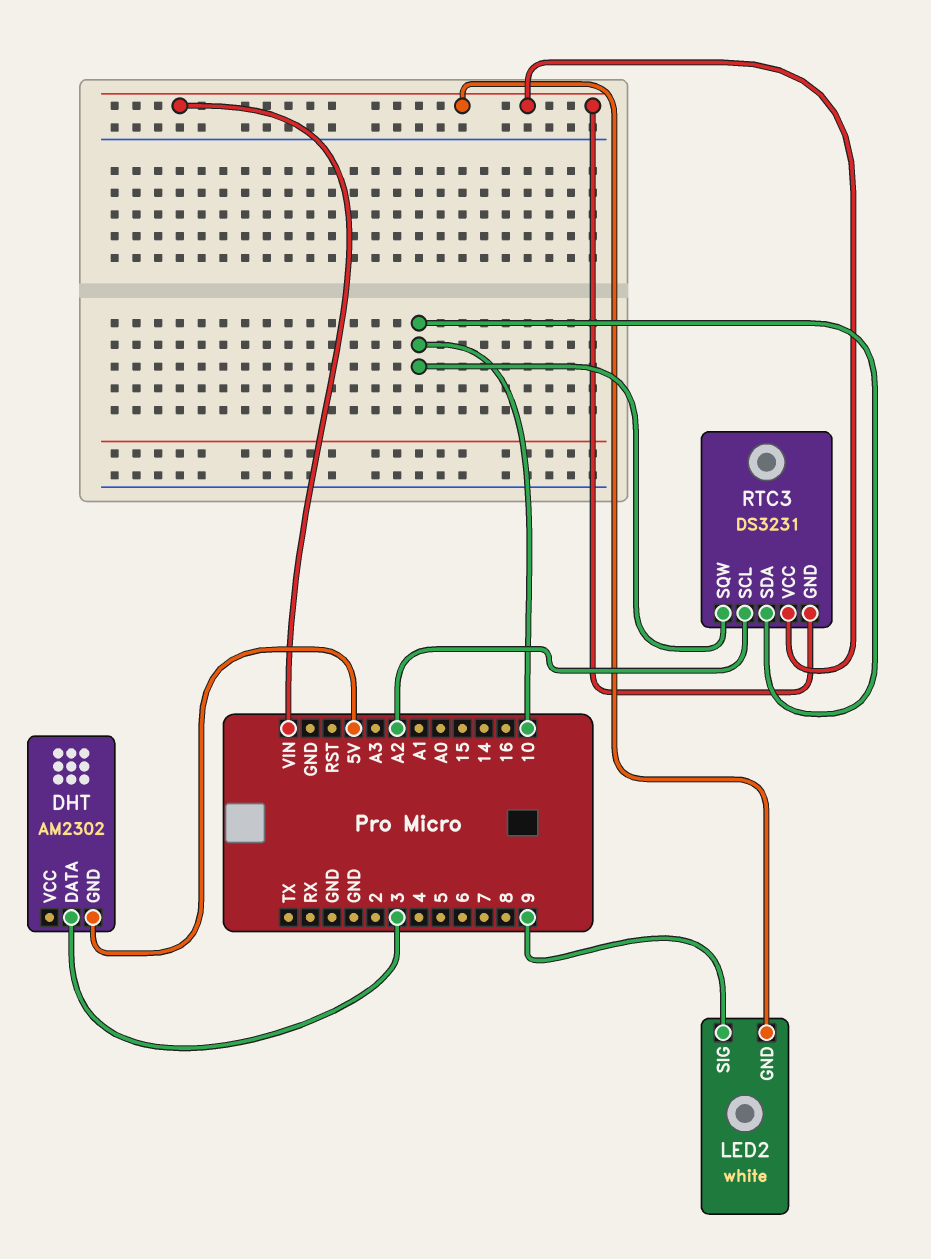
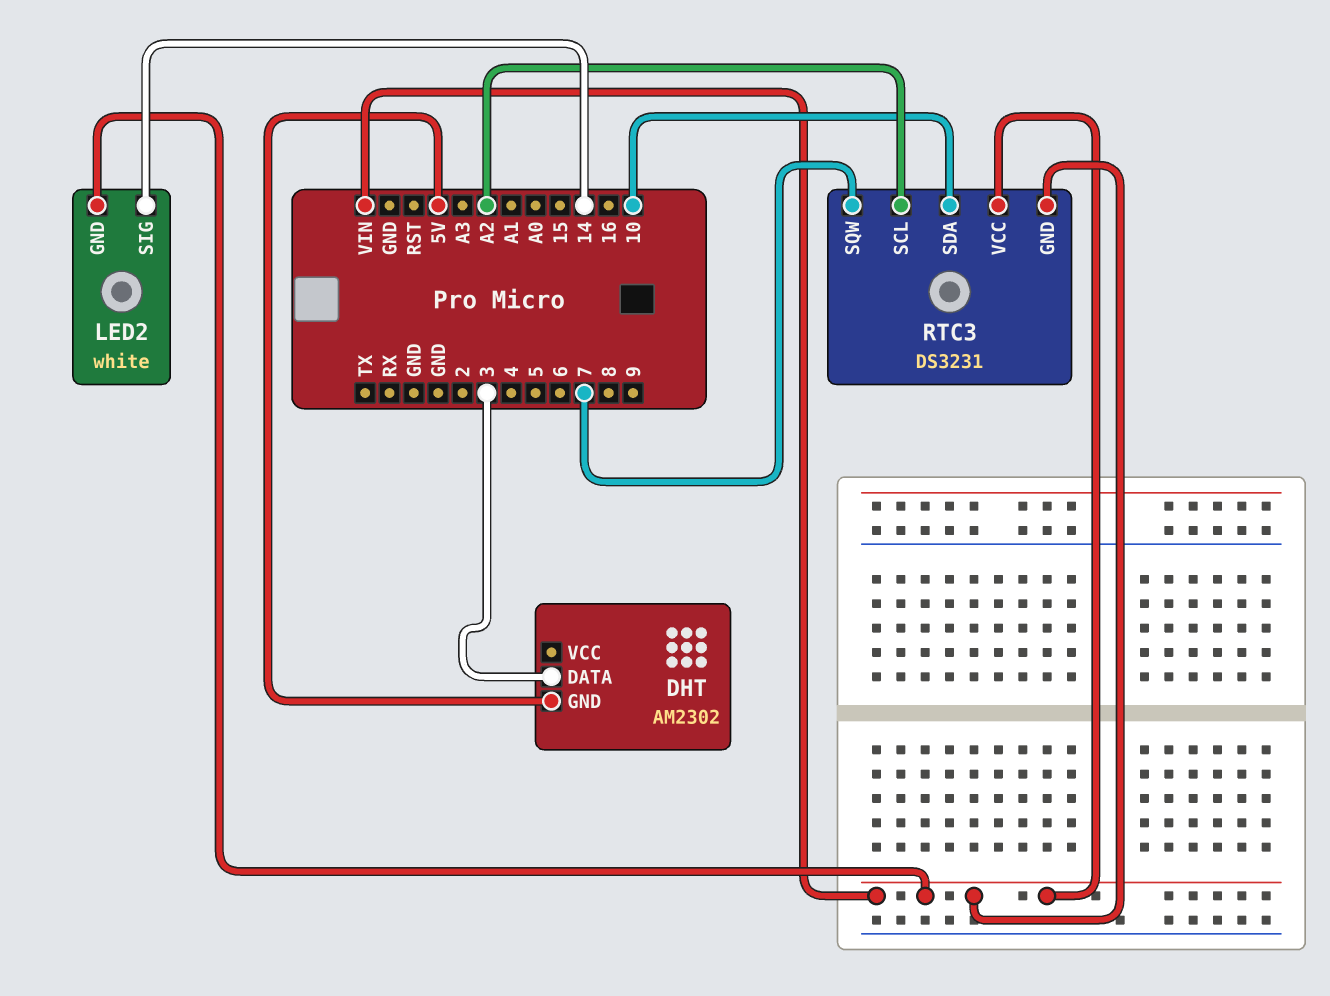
LED2 pin SIG: 9 -> 14
RTC3 pin SQW: 10 -> 7

